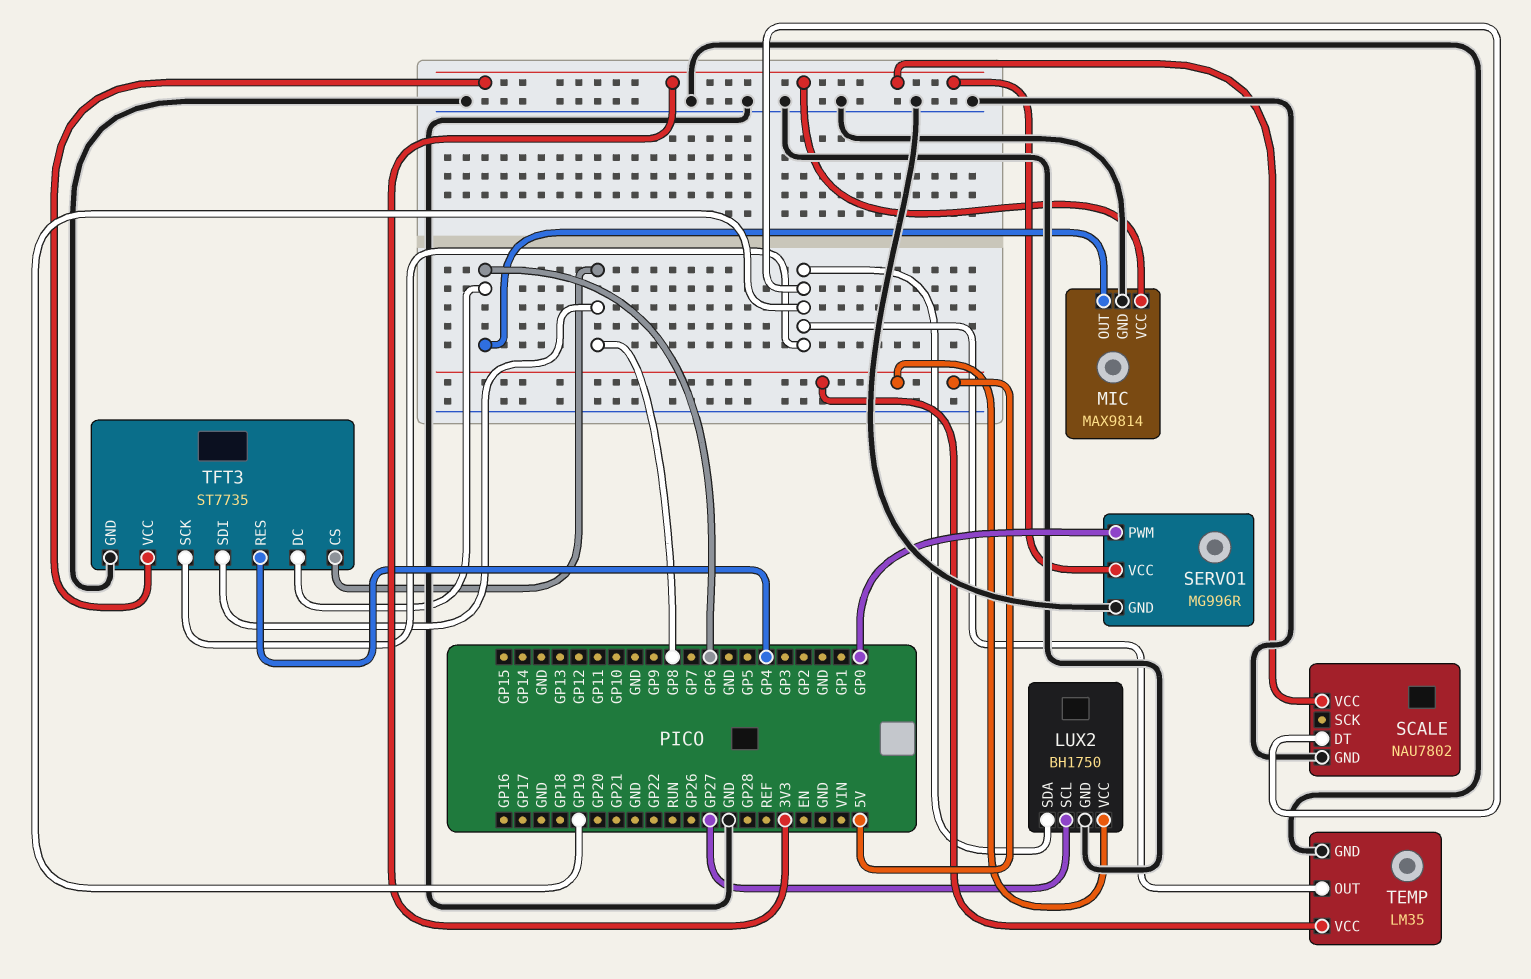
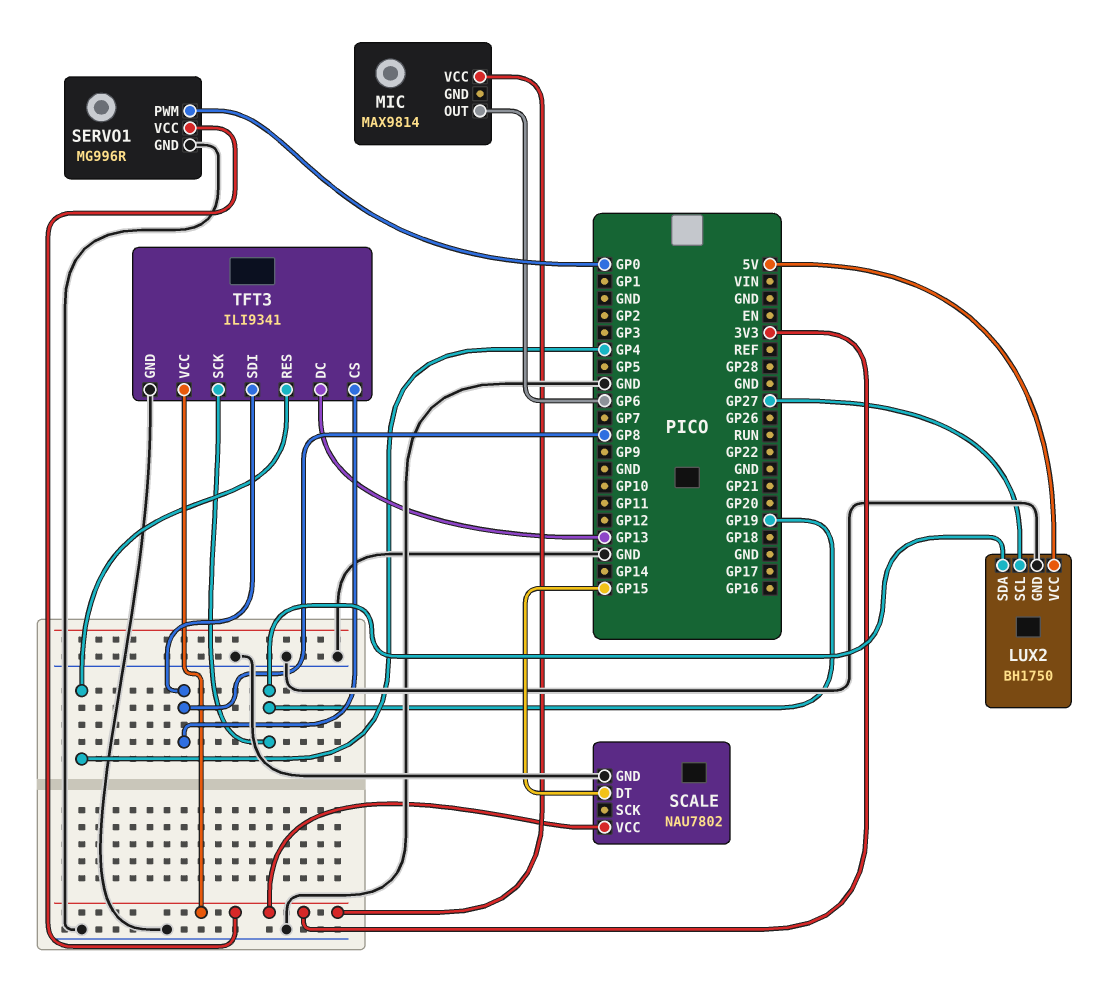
MIC pin GND: GND -> none
SCALE pin DT: GP19 -> GP15
TEMP: LM35 -> none
TEMP pin GND: GND -> none
TEMP pin OUT: GP19 -> none
TEMP pin VCC: 5V -> none
TFT3: ST7735 -> ILI9341
TFT3 pin DC: GP6 -> GP13

